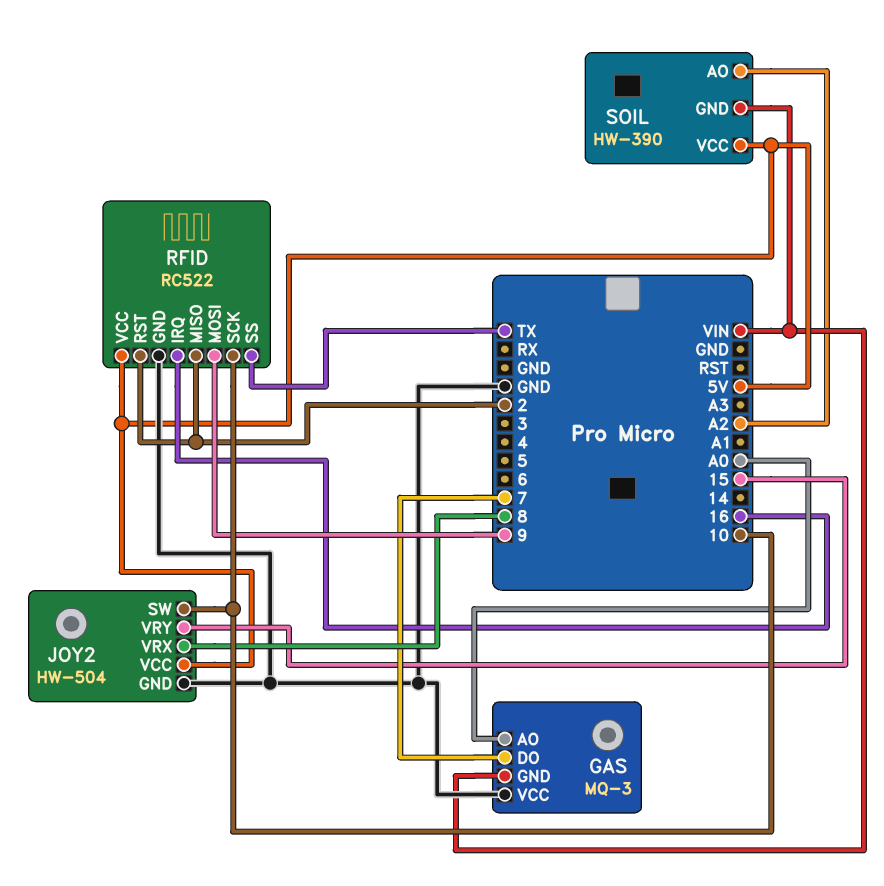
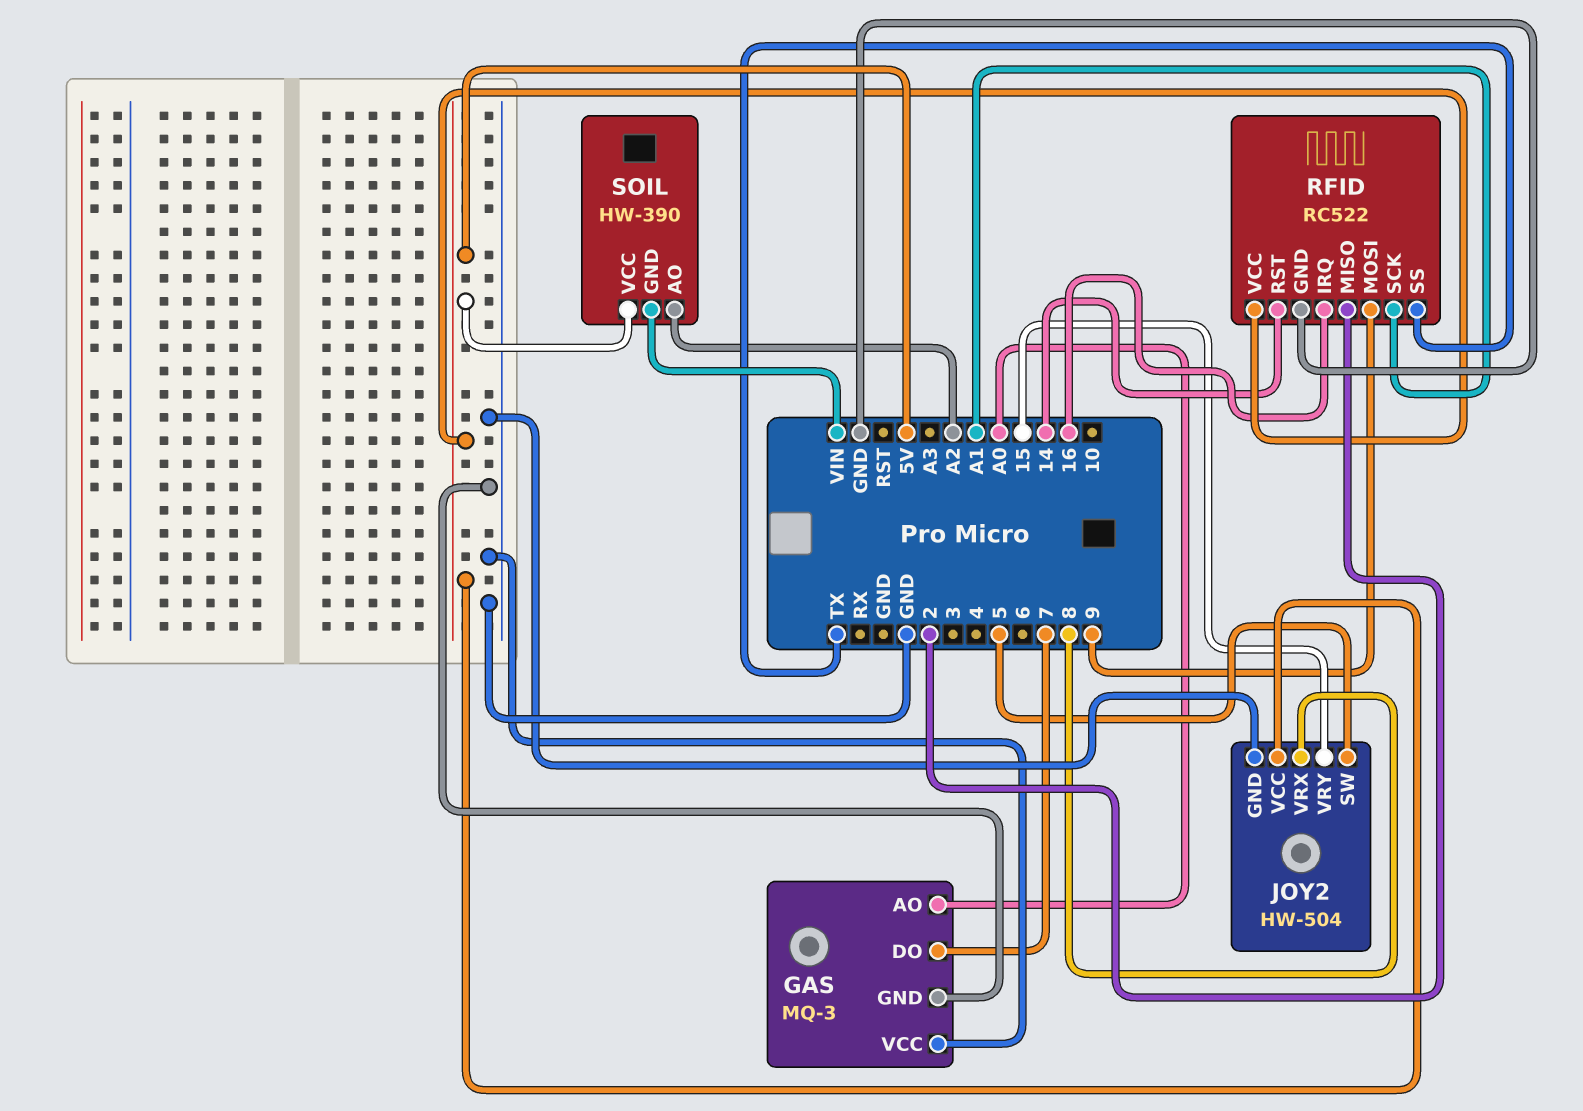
GAS pin GND: VIN -> GND
JOY2 pin SW: 10 -> 5
RFID pin RST: 2 -> 14
RFID pin SCK: 10 -> A1

